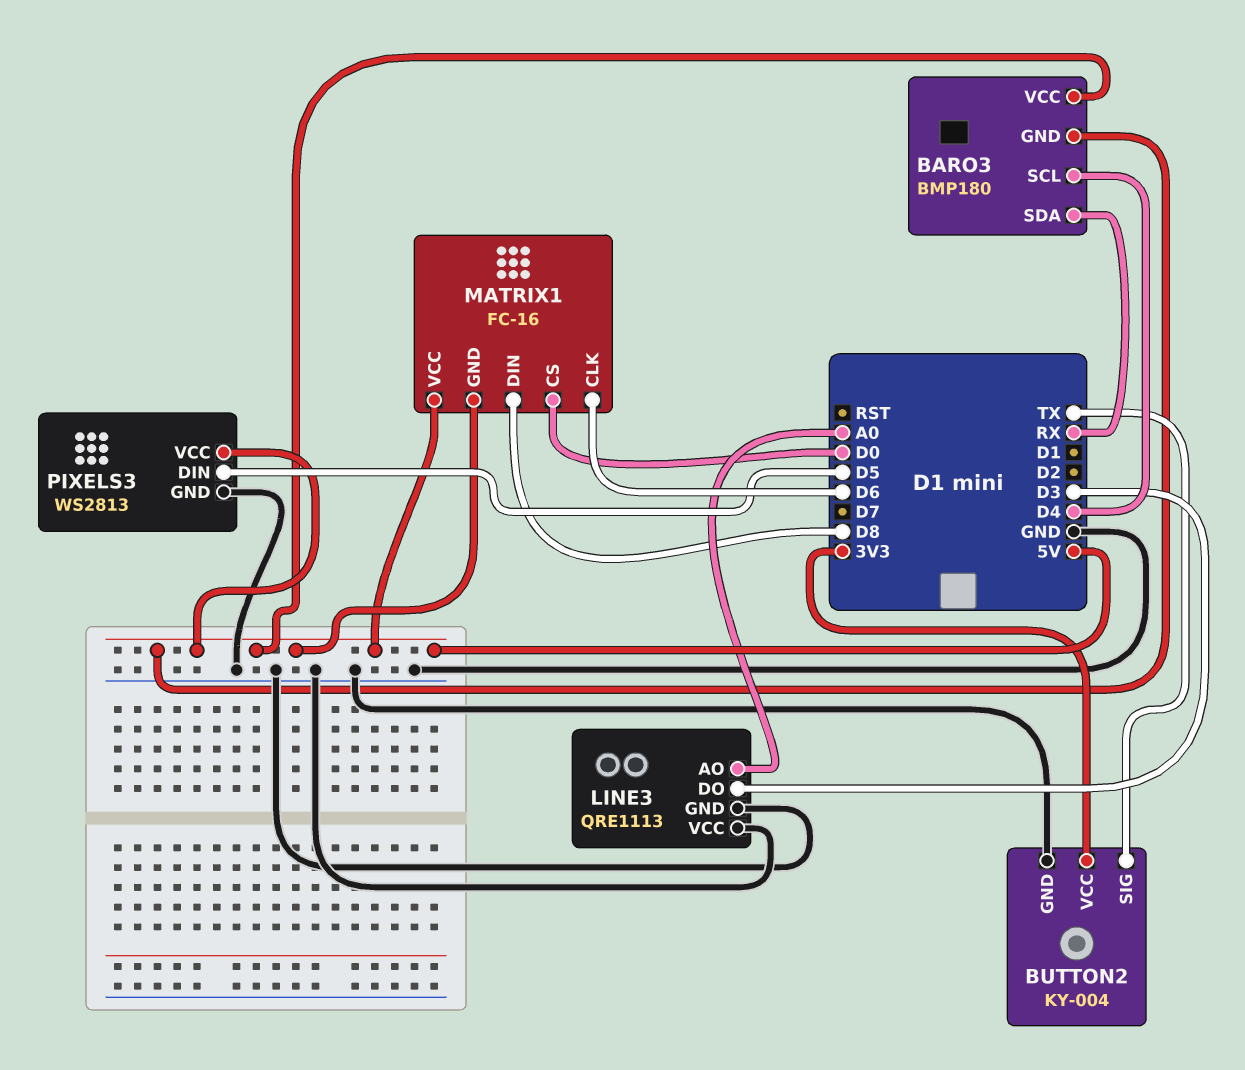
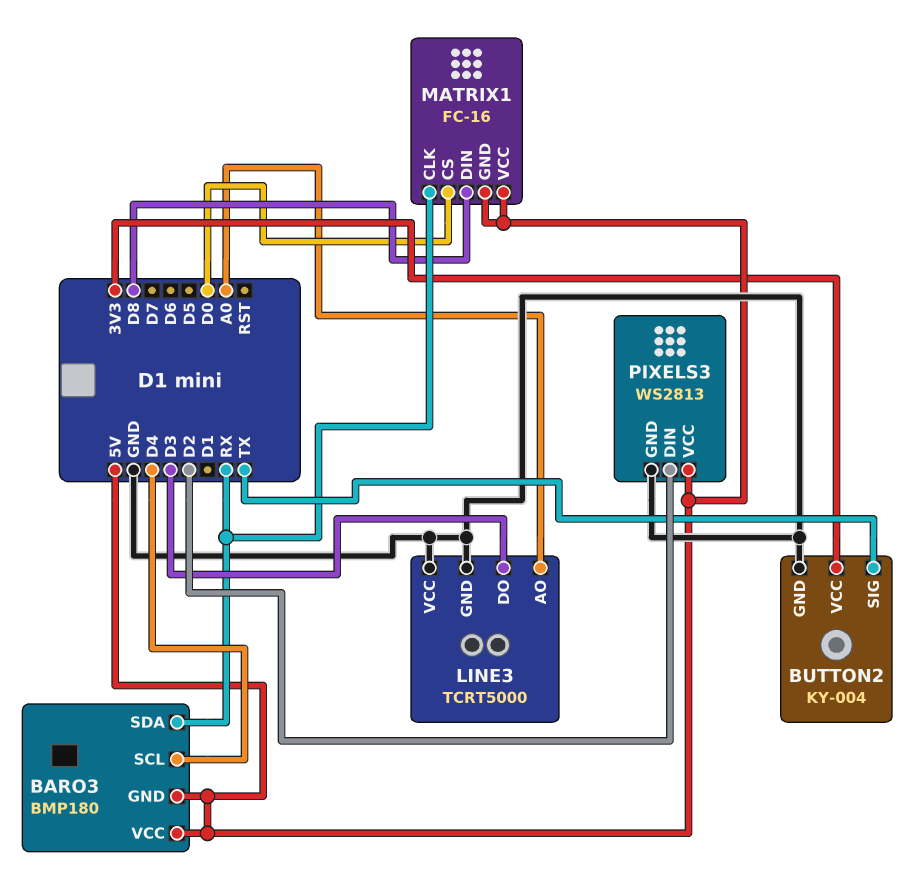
LINE3: QRE1113 -> TCRT5000
MATRIX1 pin CLK: D6 -> RX
PIXELS3 pin DIN: D5 -> D2

